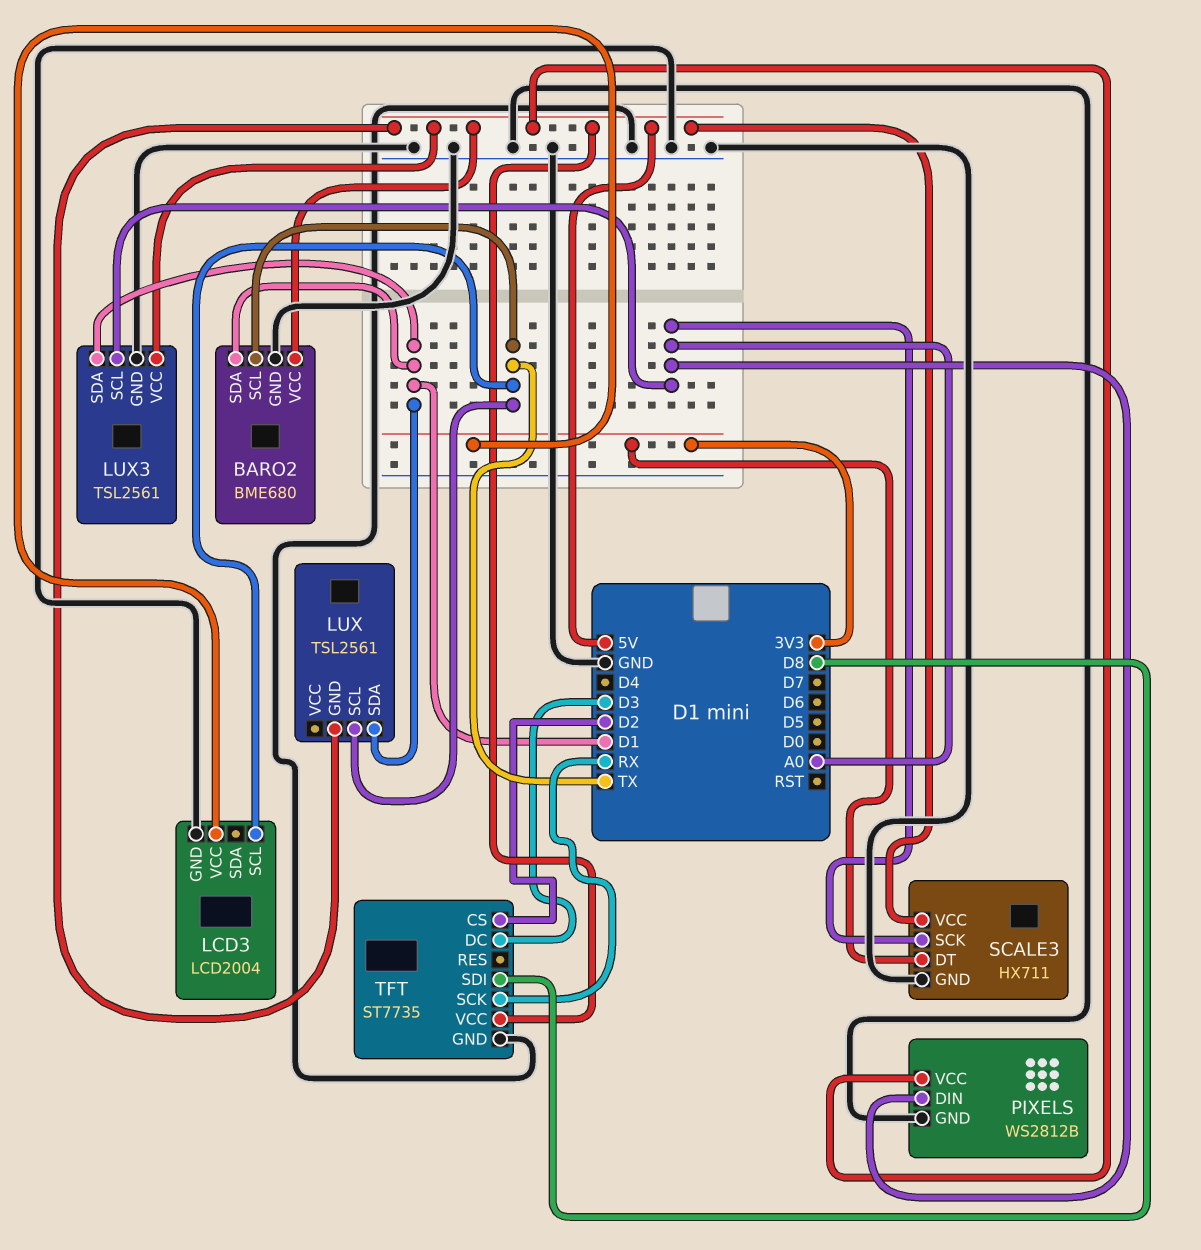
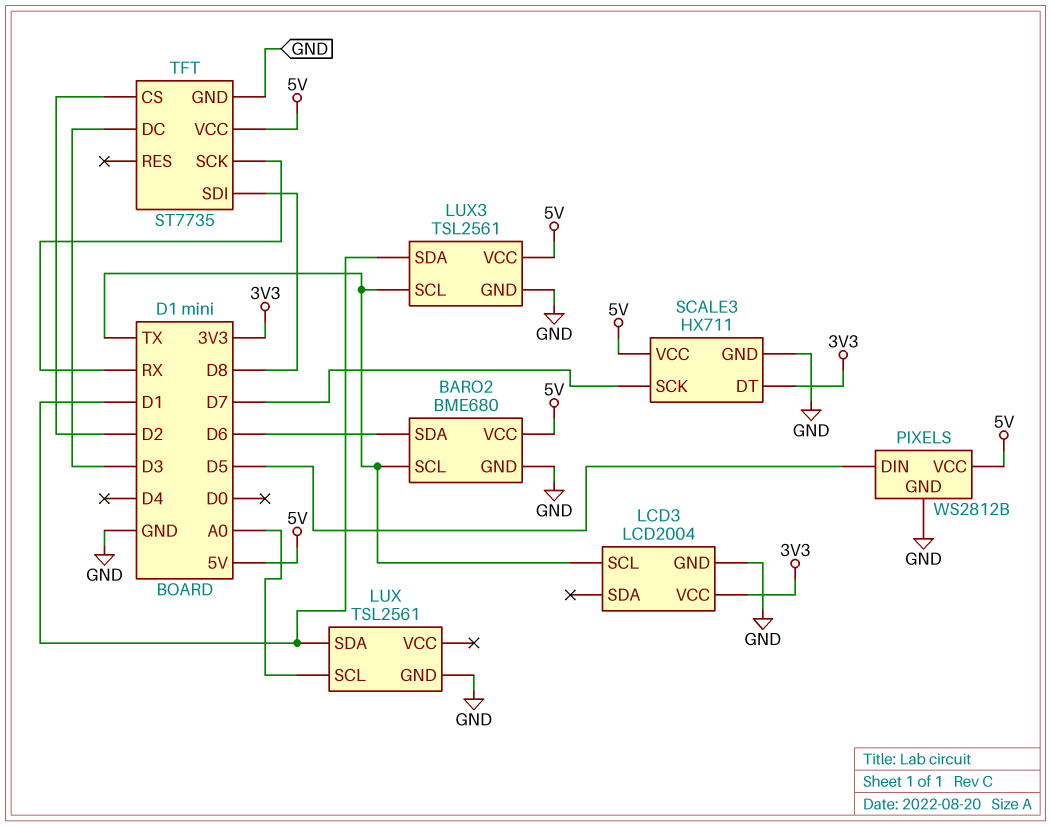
BARO2 pin SDA: D1 -> D6
LUX pin GND: 5V -> GND
LUX pin SCL: TX -> A0
LUX3 pin SCL: A0 -> TX
PIXELS pin DIN: A0 -> D5
SCALE3 pin SCK: A0 -> D7

